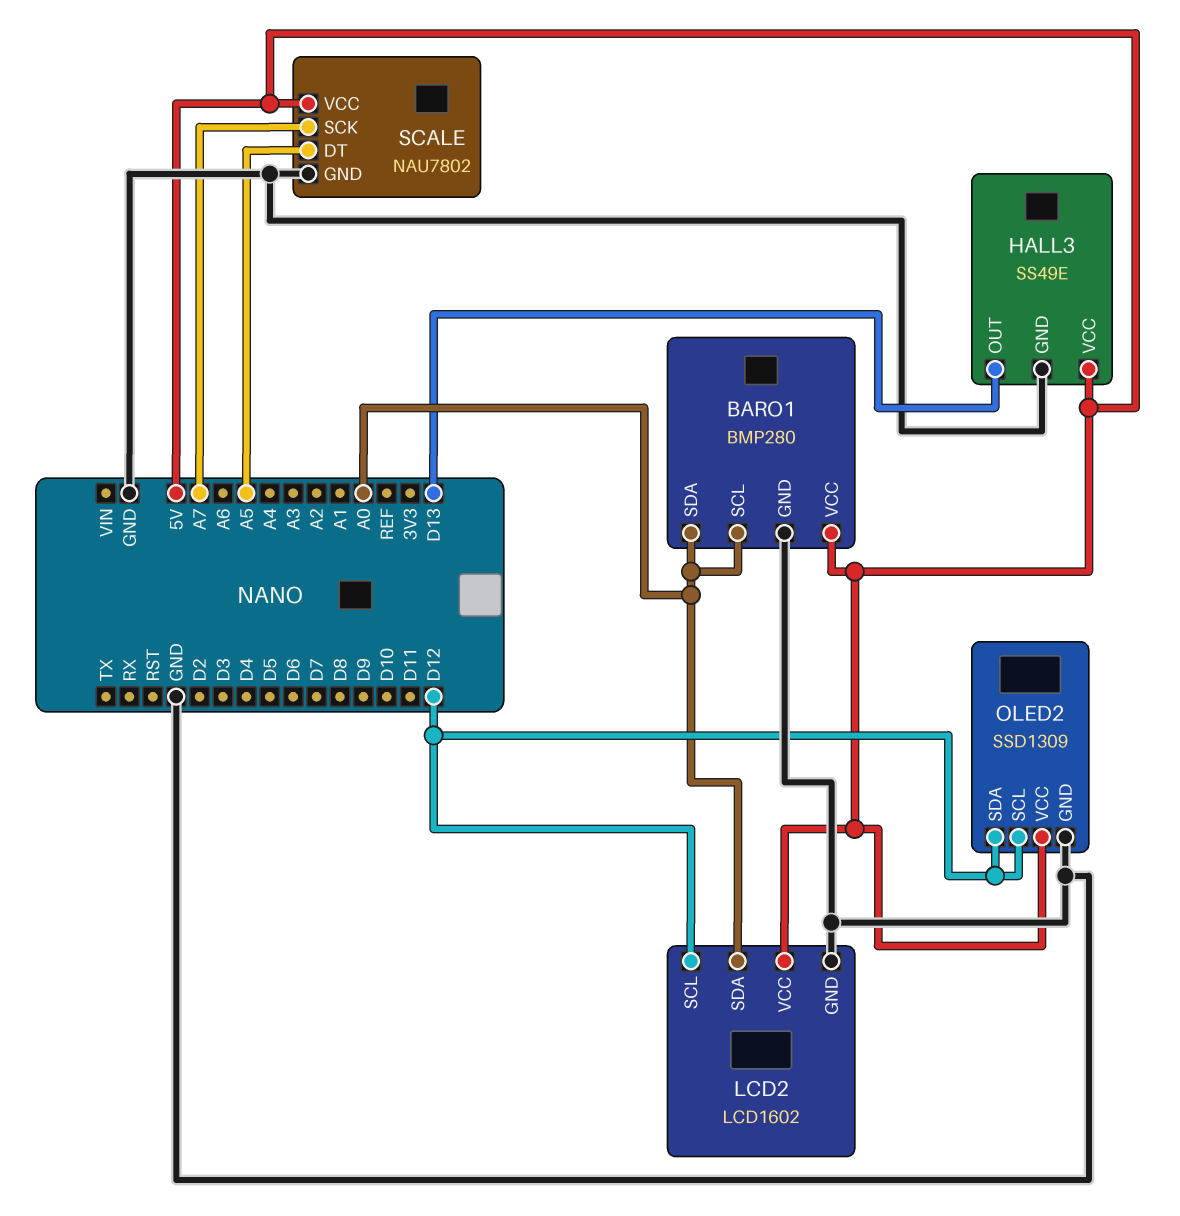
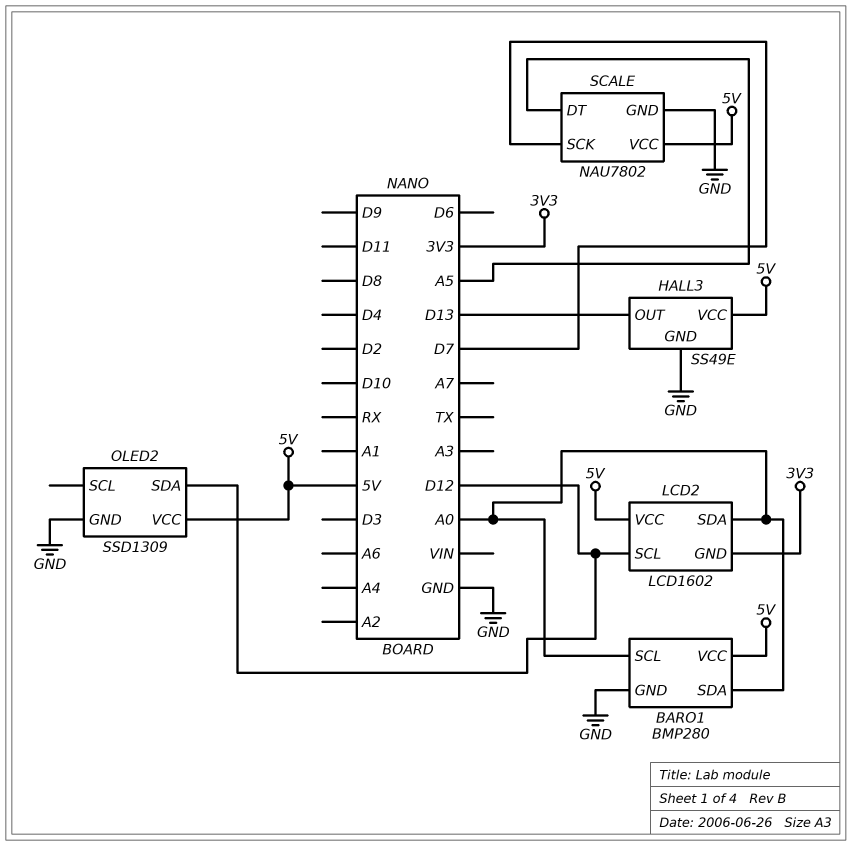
LCD2 pin GND: GND -> 3V3
OLED2 pin SCL: D12 -> none
SCALE pin SCK: A7 -> D7

